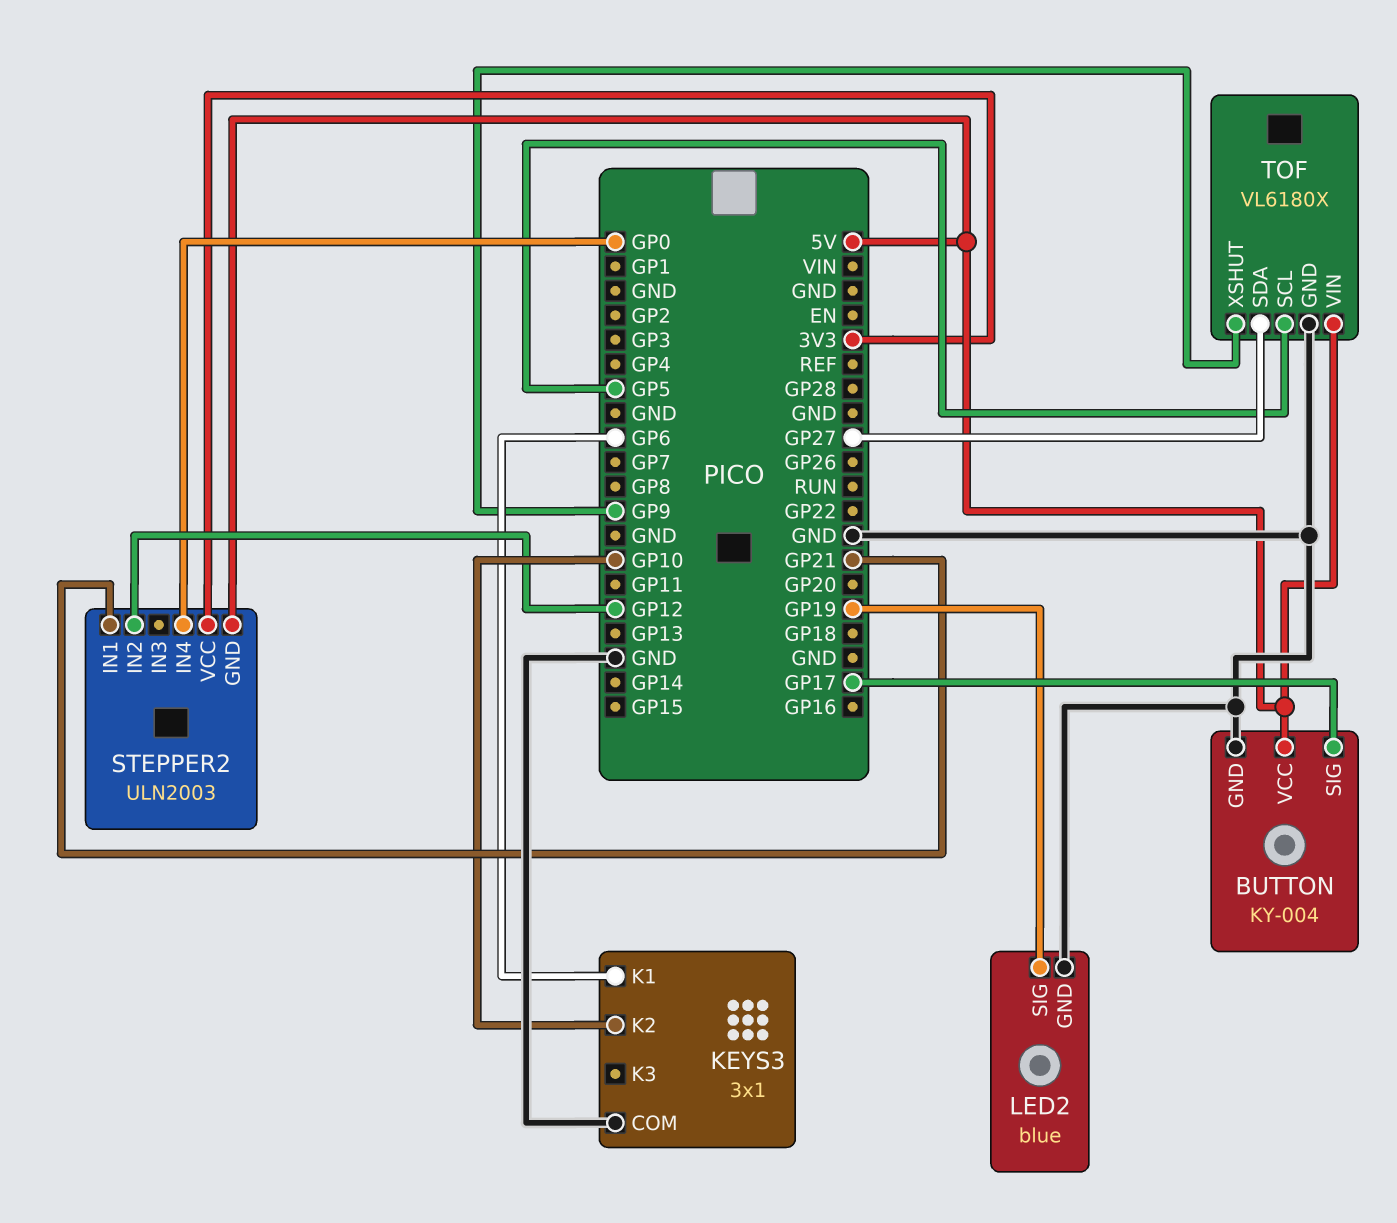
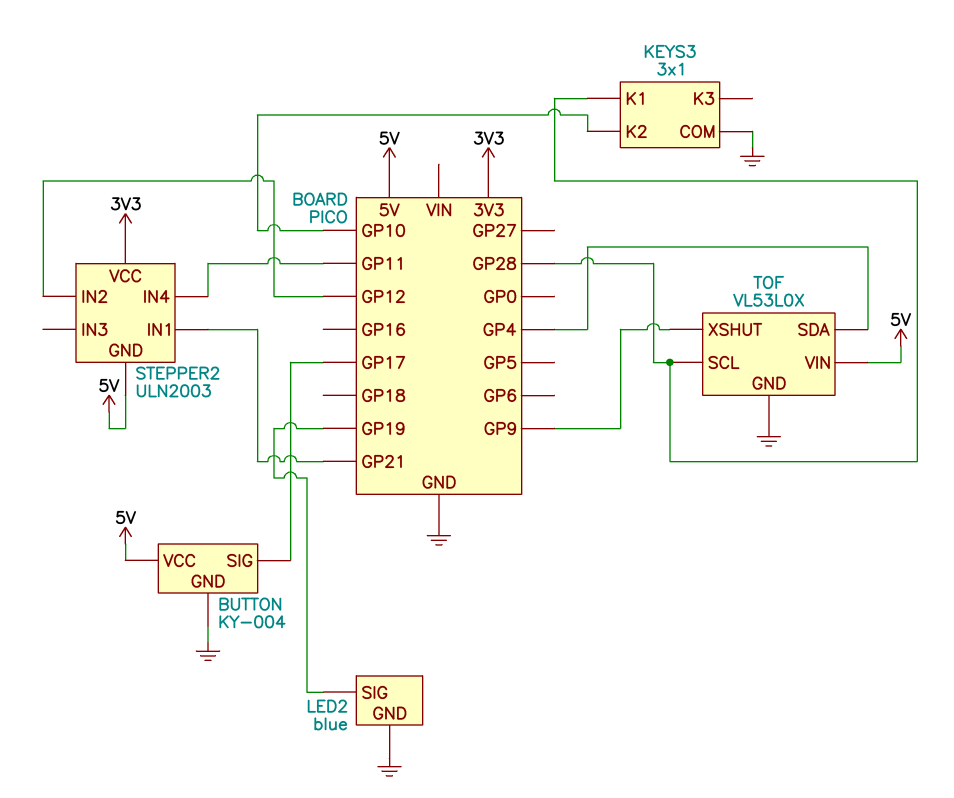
KEYS3 pin K1: GP6 -> GP28
STEPPER2 pin IN4: GP0 -> GP11
TOF: VL6180X -> VL53L0X
TOF pin SCL: GP5 -> GP28
TOF pin SDA: GP27 -> GP4

